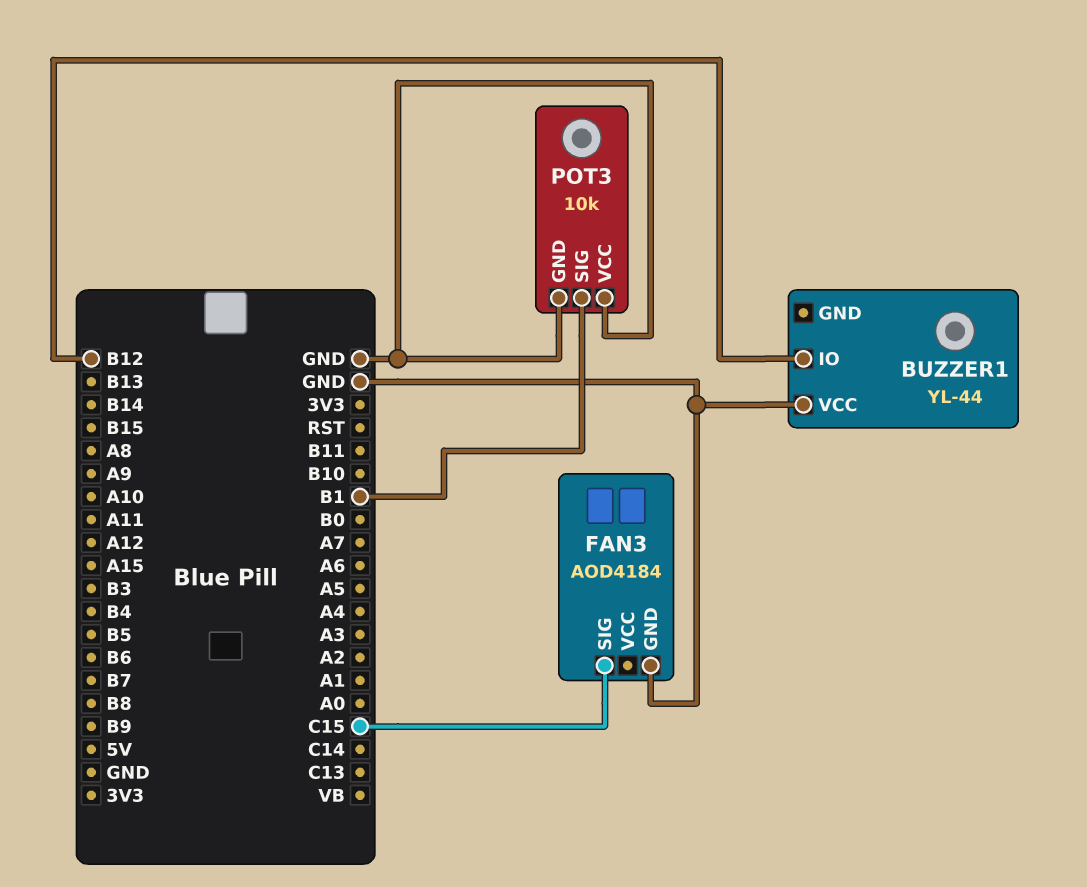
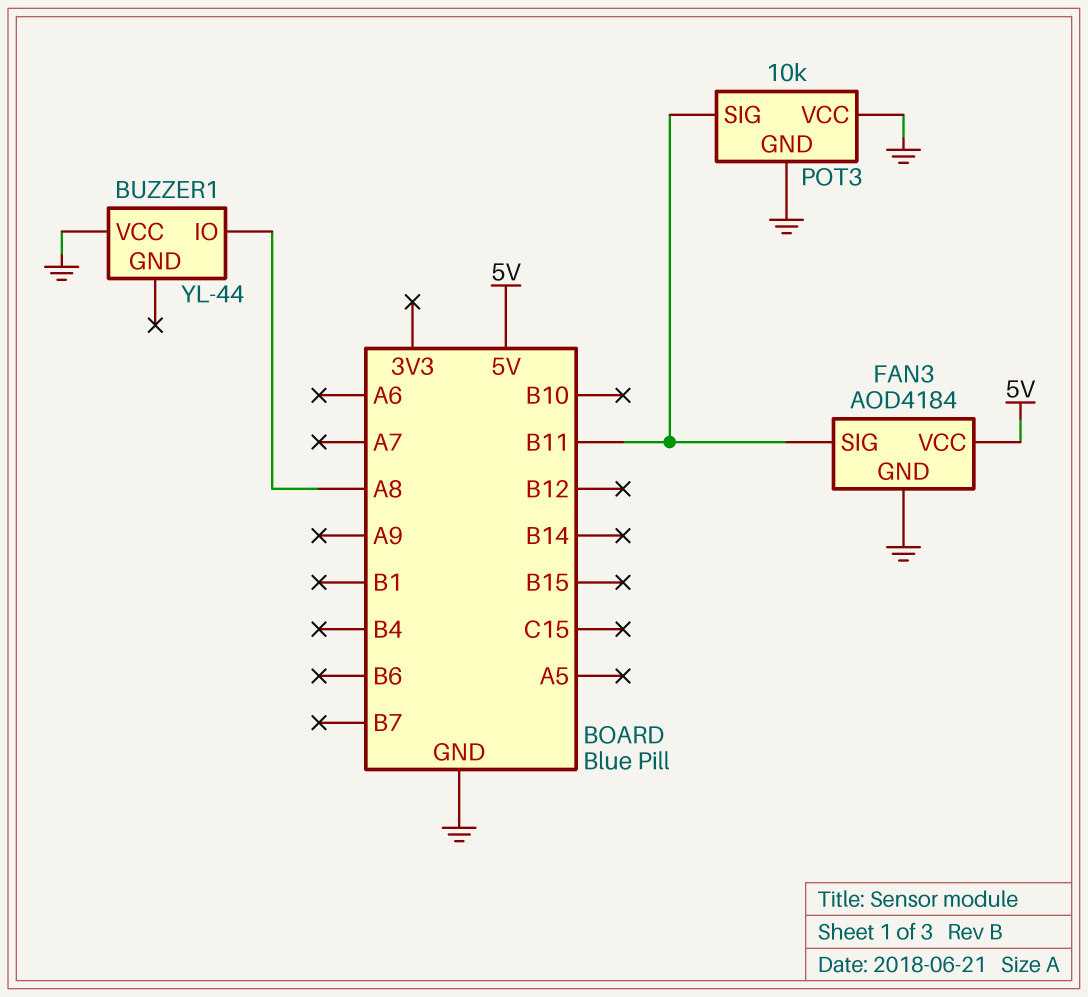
BUZZER1 pin IO: B12 -> A8
FAN3 pin SIG: C15 -> B11
FAN3 pin VCC: none -> 5V
POT3 pin SIG: B1 -> B11

